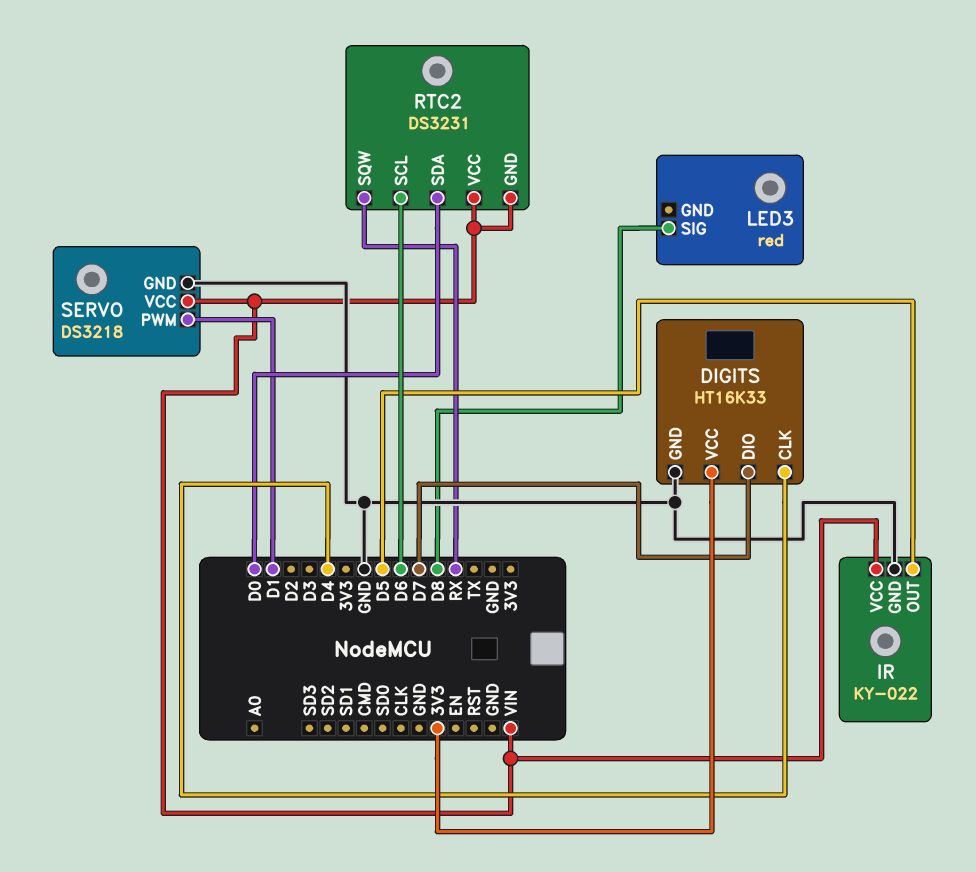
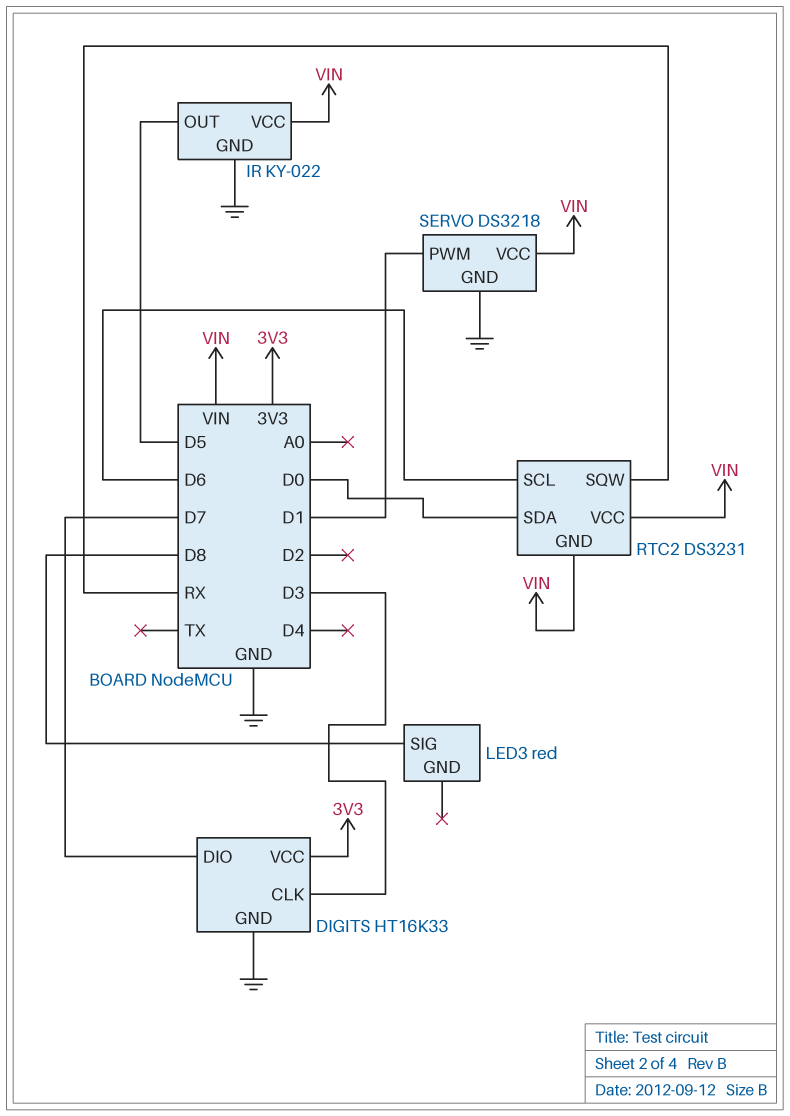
DIGITS pin CLK: D4 -> D3

